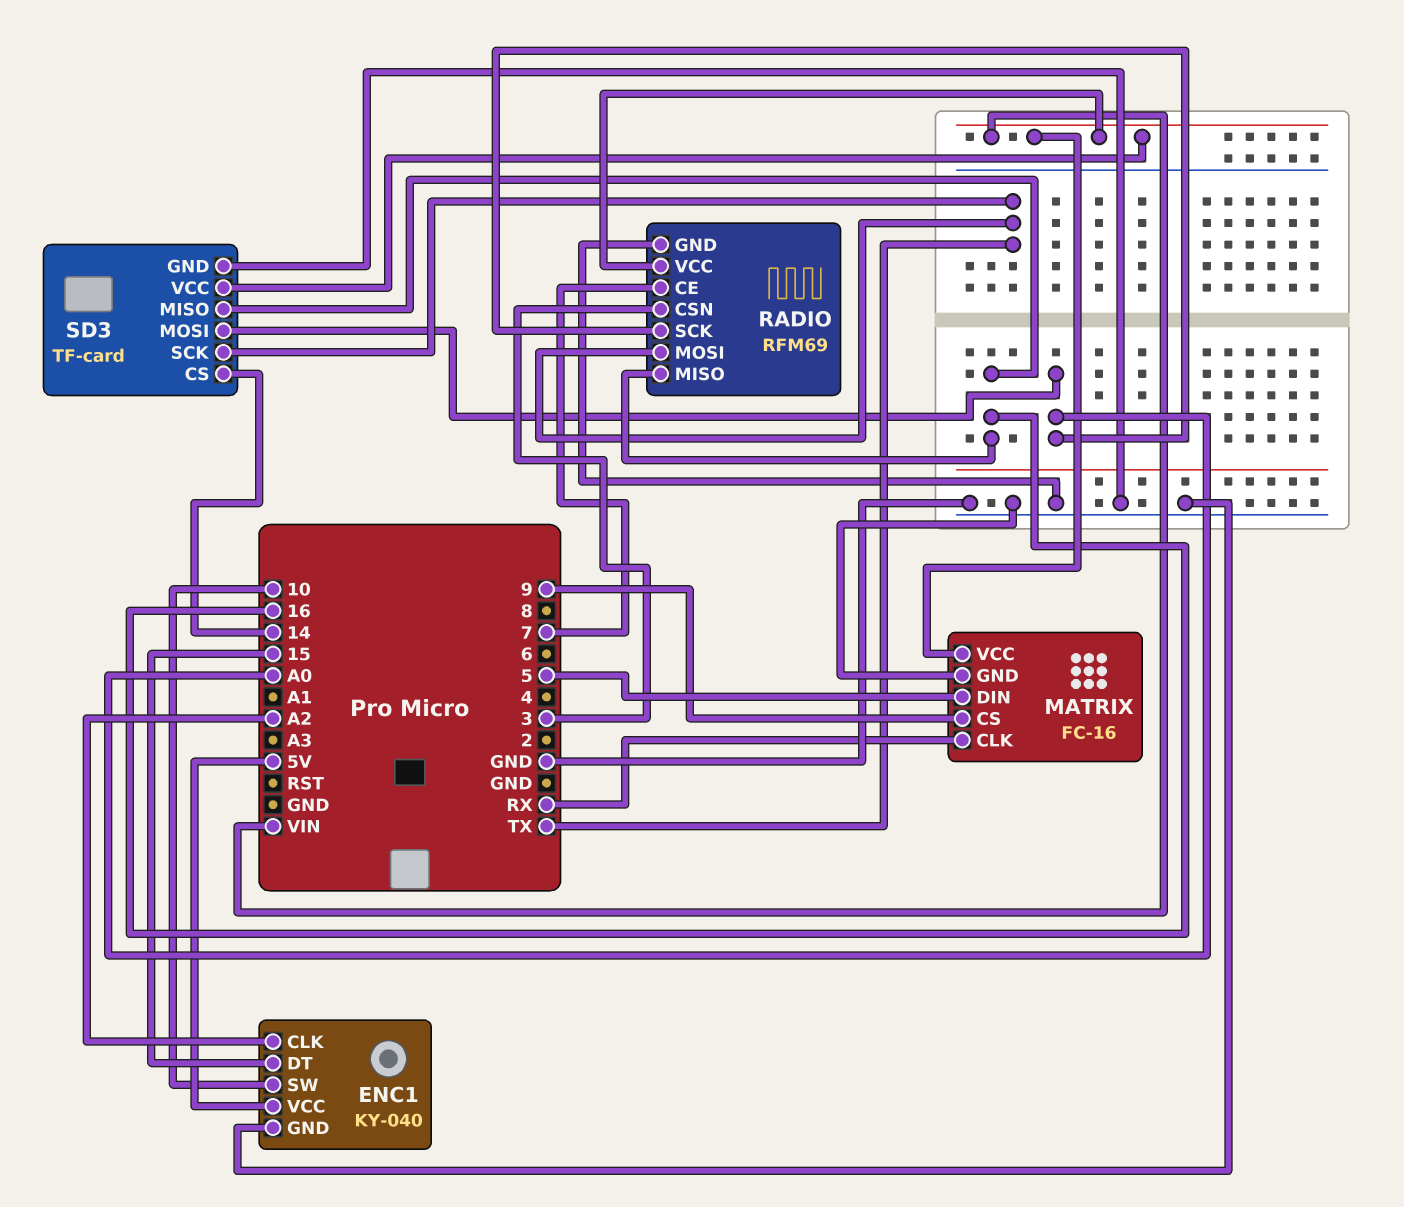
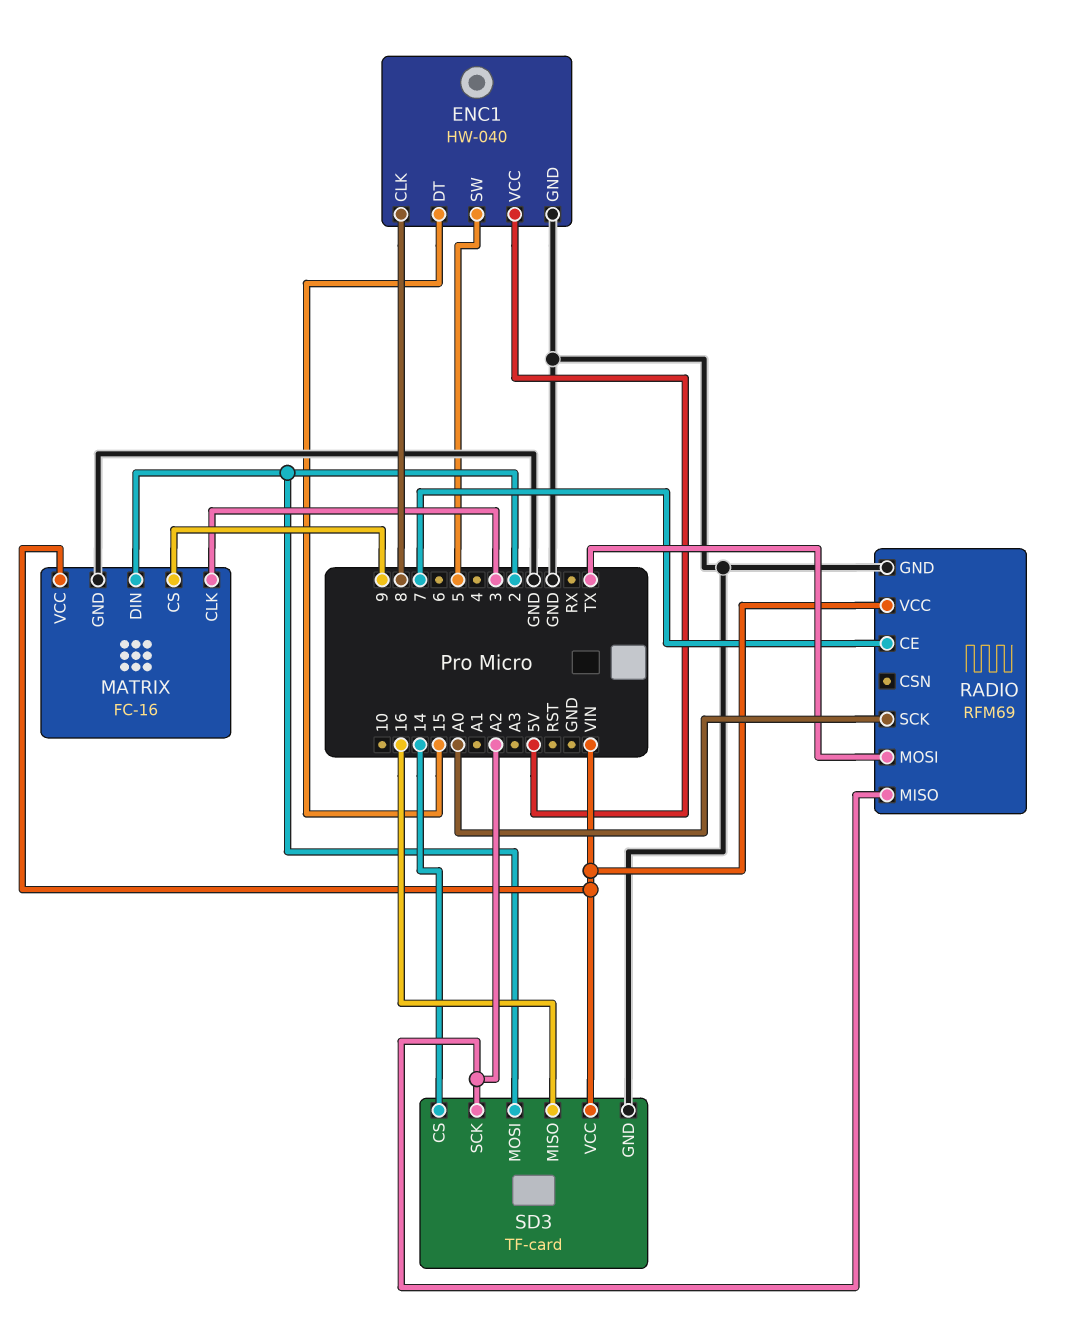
ENC1: KY-040 -> HW-040
ENC1 pin CLK: A2 -> 8
ENC1 pin SW: 10 -> 5
MATRIX pin CLK: RX -> 3
MATRIX pin DIN: 5 -> 2
RADIO pin CSN: 3 -> none
RADIO pin MISO: 16 -> A2
SD3 pin MOSI: A0 -> 2
SD3 pin SCK: TX -> A2

